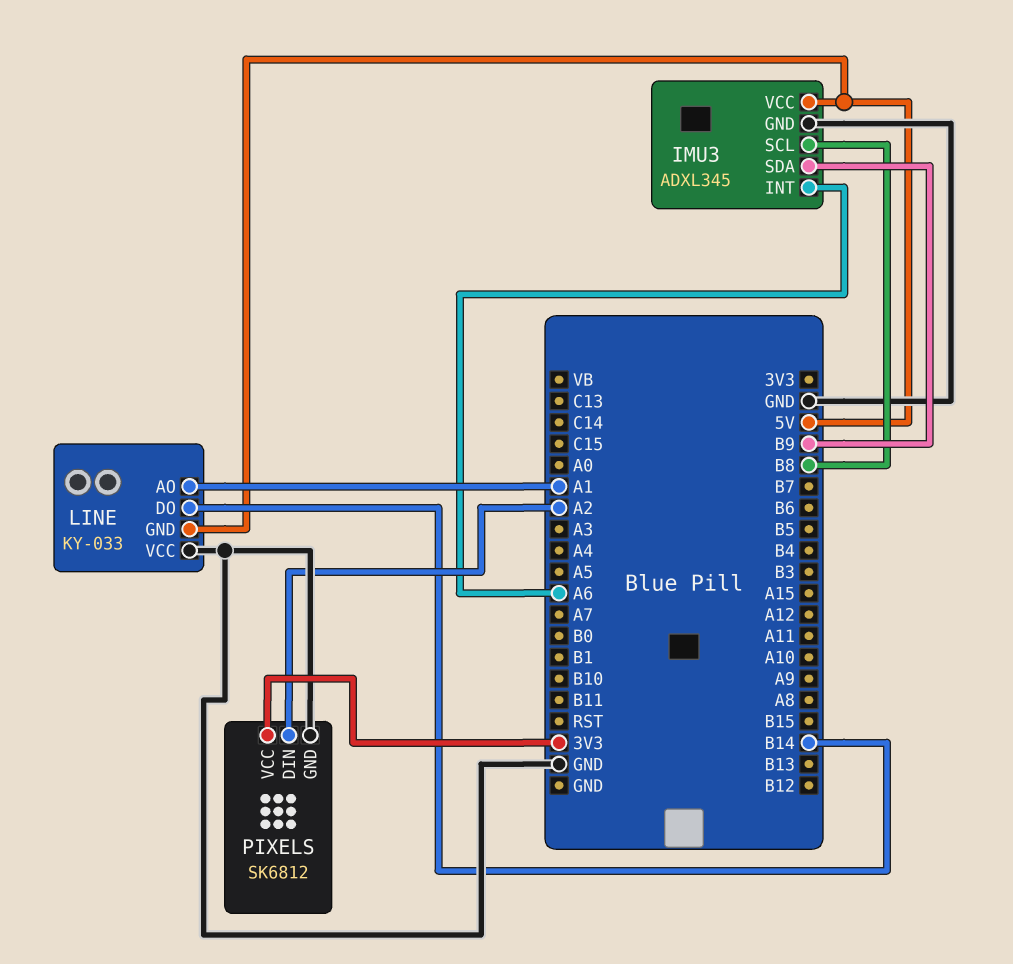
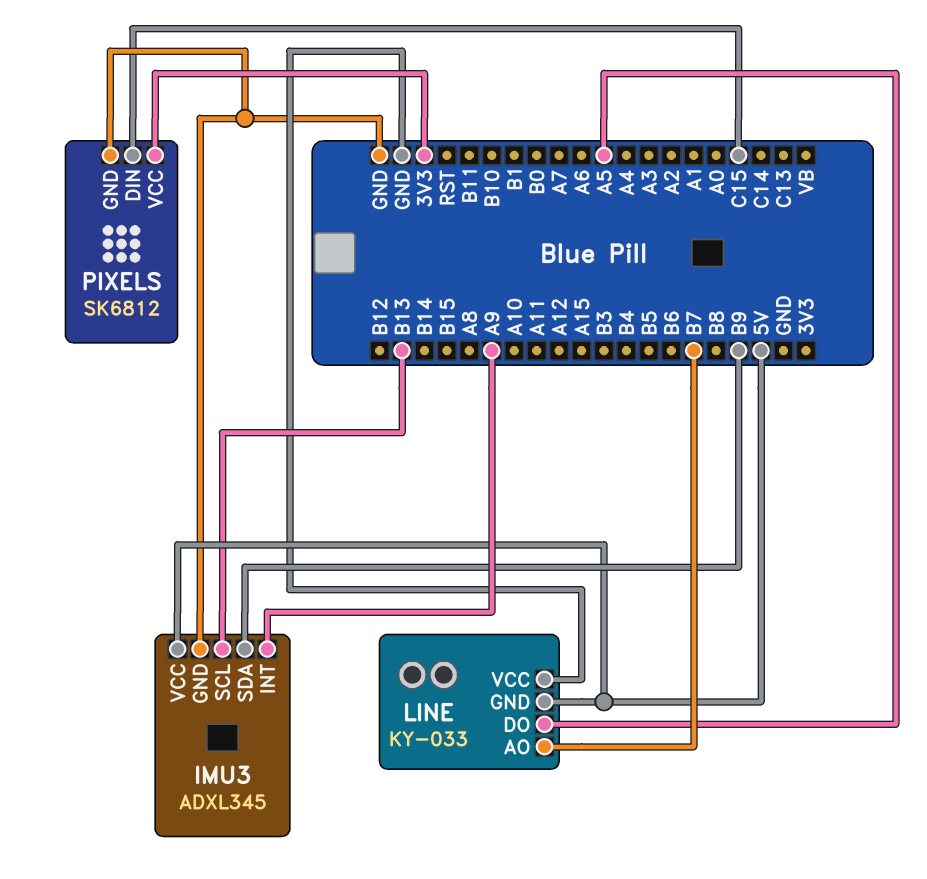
IMU3 pin INT: A6 -> A9
IMU3 pin SCL: B8 -> B13
LINE pin AO: A1 -> B7
LINE pin DO: B14 -> A5
PIXELS pin DIN: A2 -> C15

